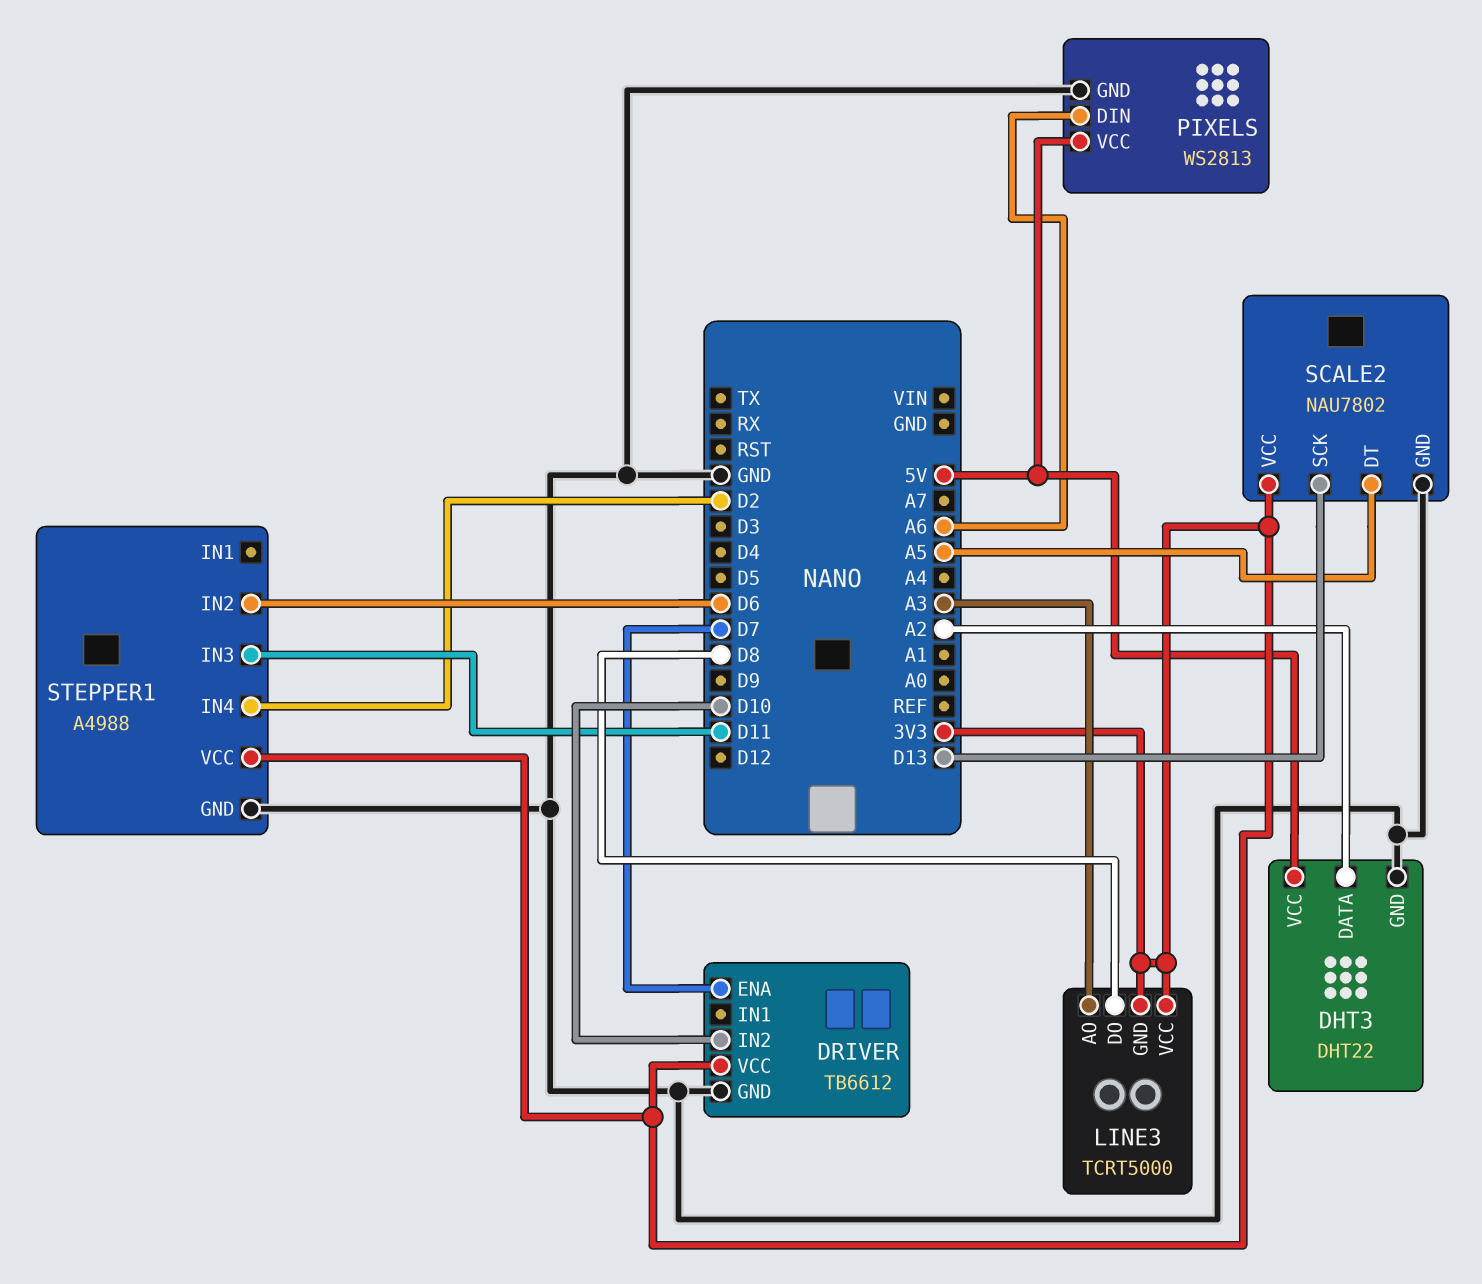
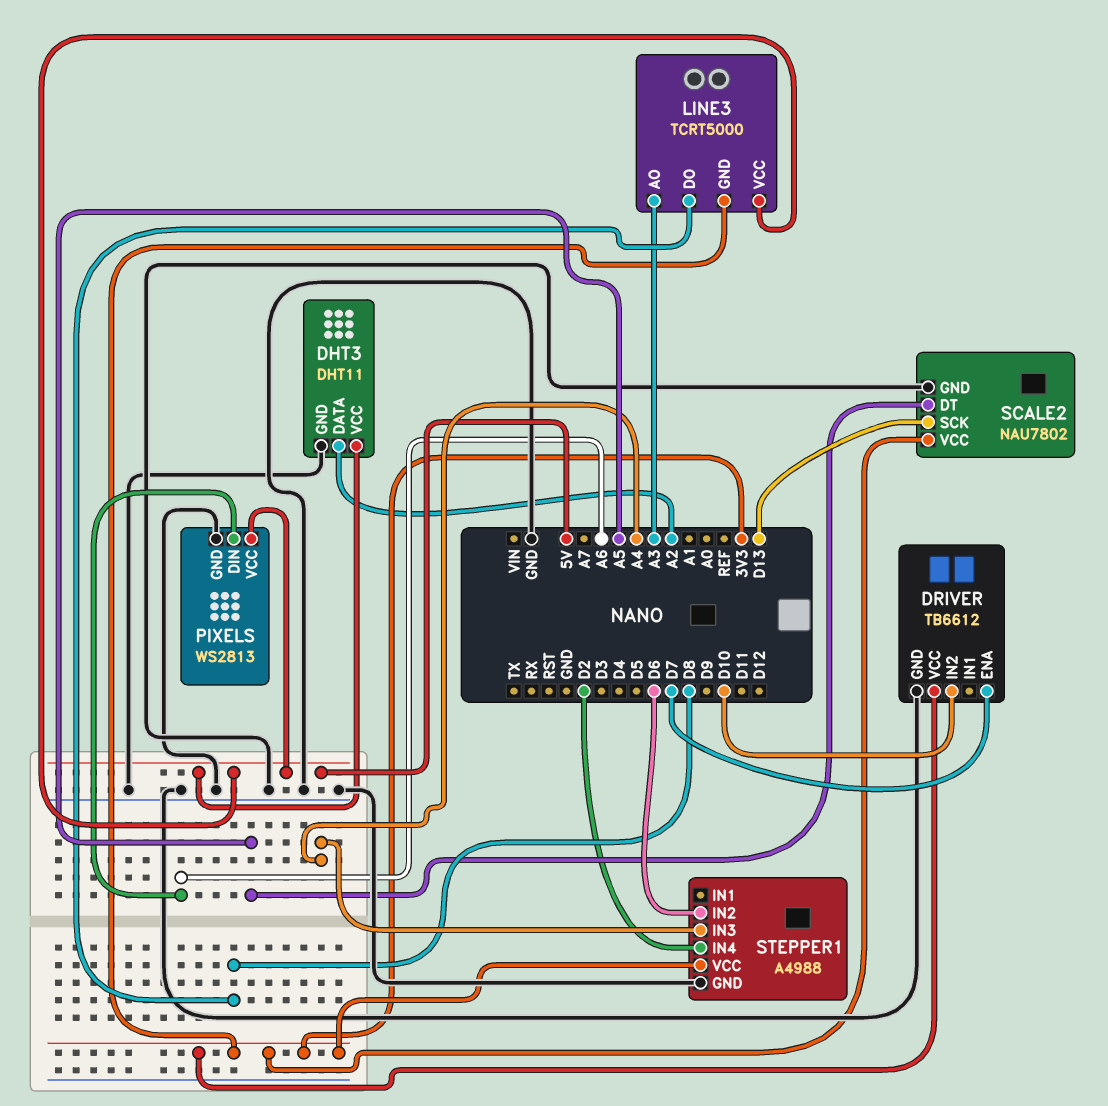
DHT3: DHT22 -> DHT11
LINE3 pin VCC: 3V3 -> 5V
STEPPER1 pin IN3: D11 -> A4

